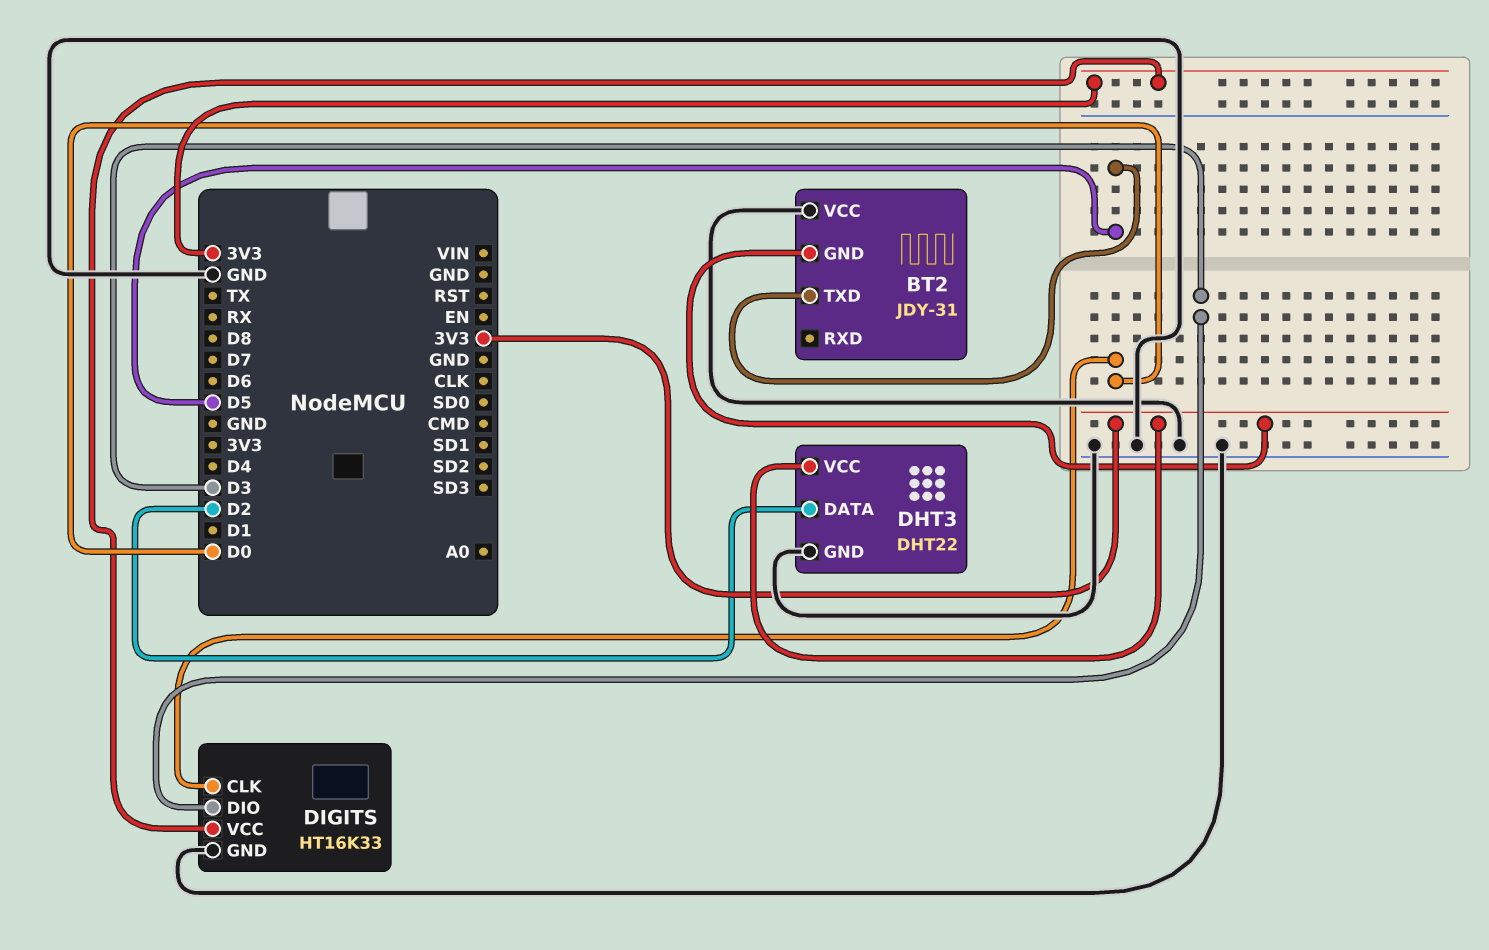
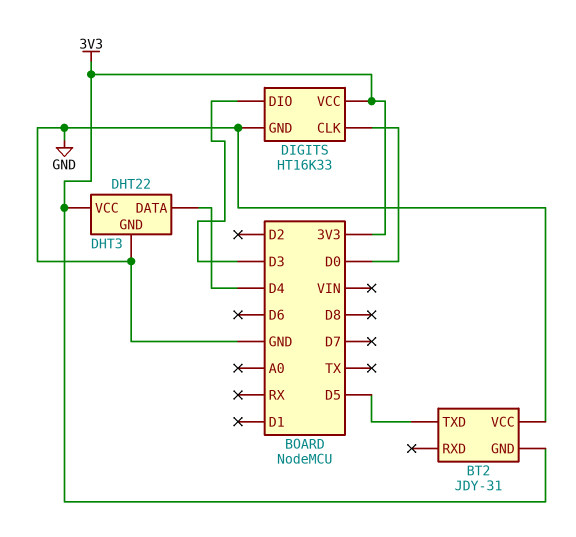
DHT3 pin DATA: D2 -> D4

